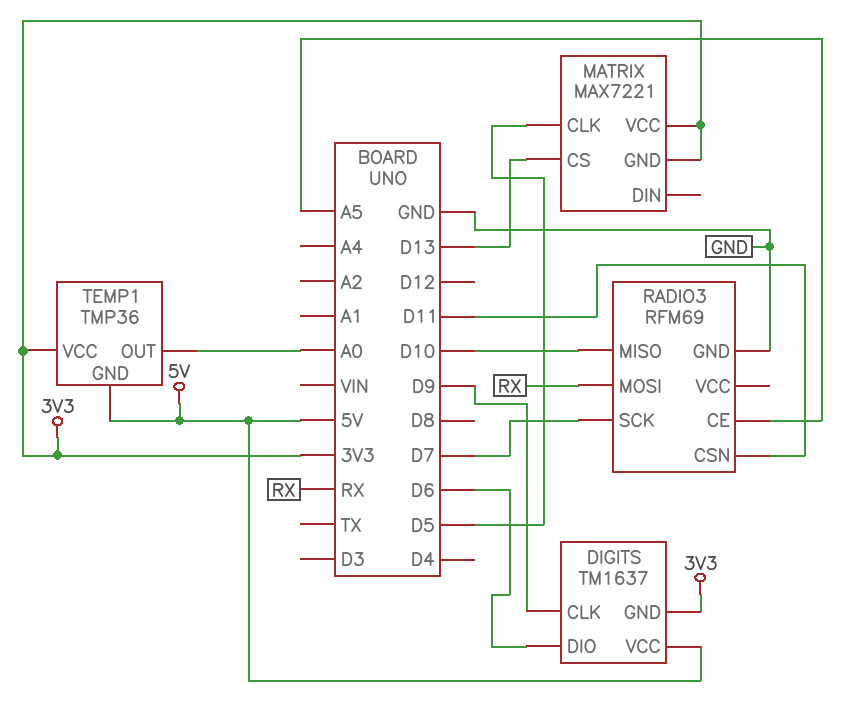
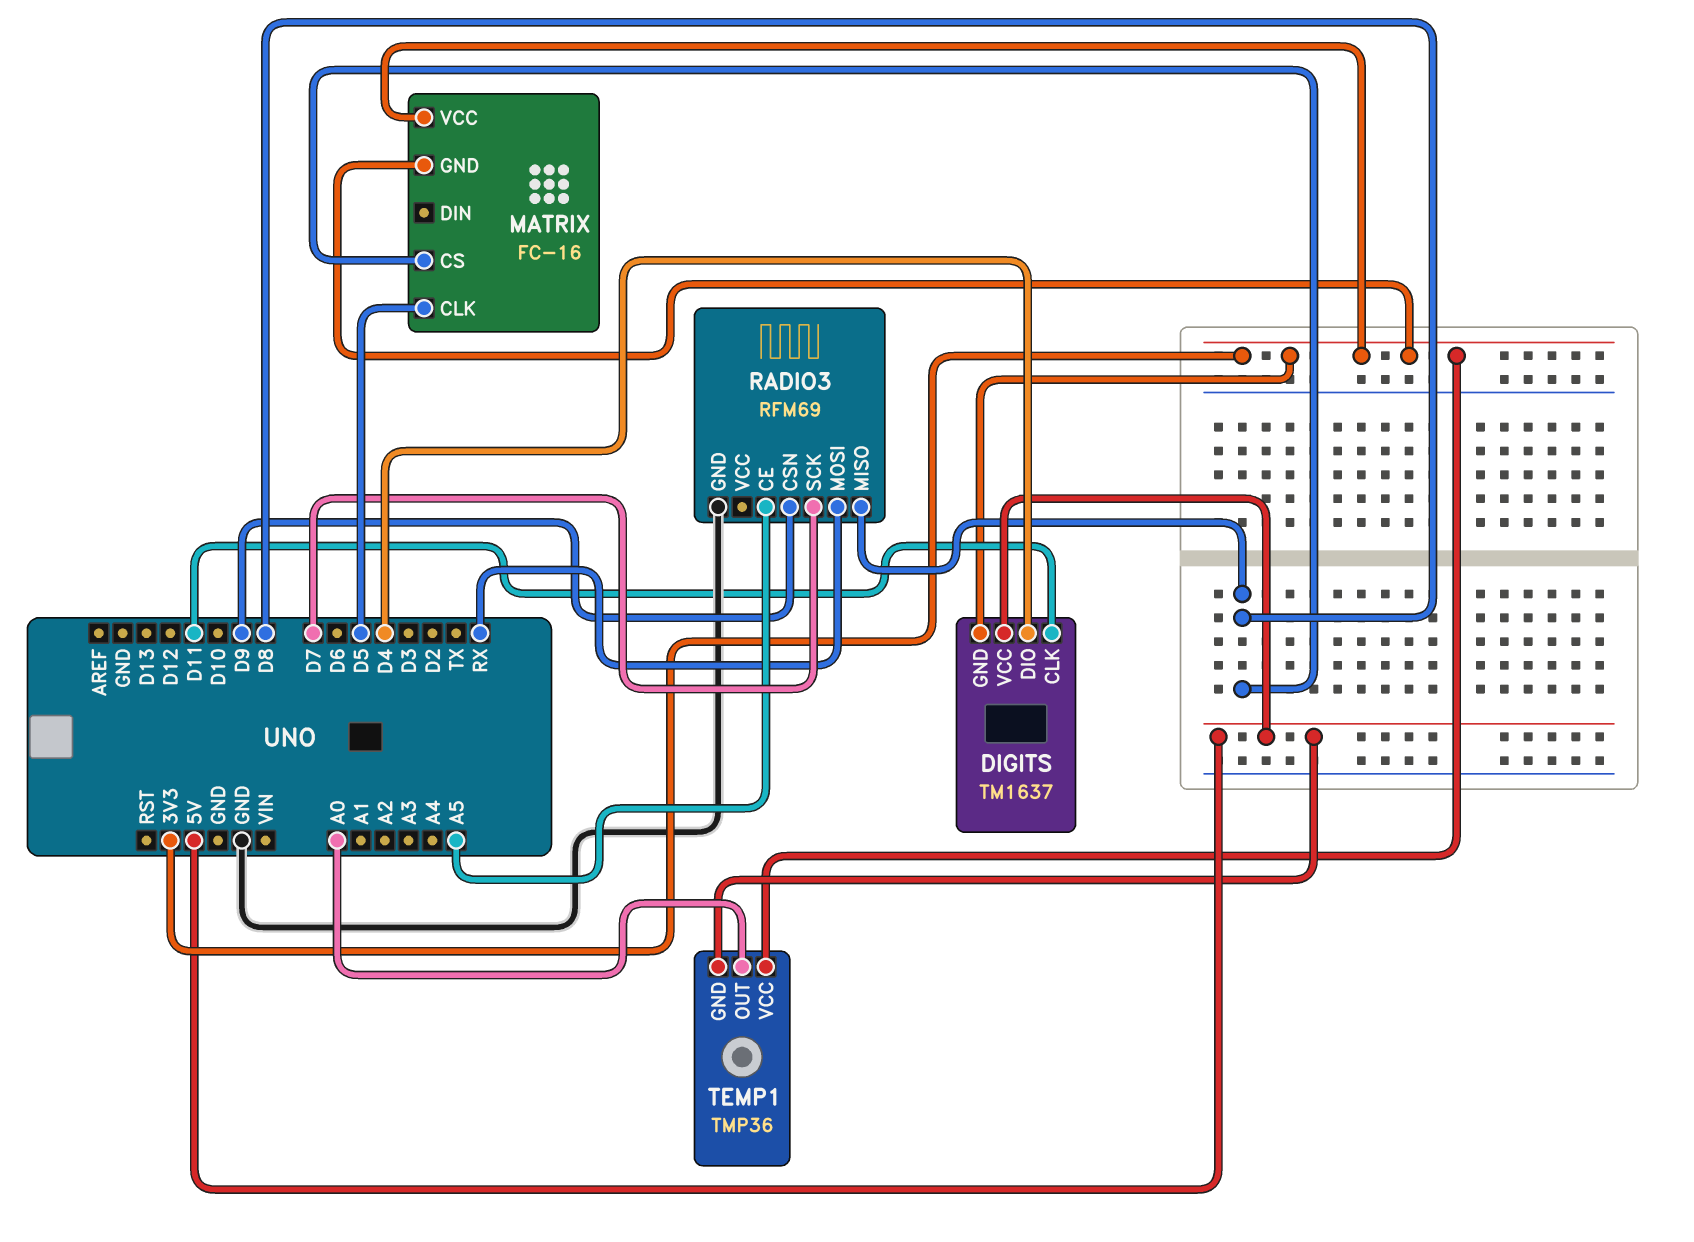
DIGITS pin CLK: D9 -> D11
DIGITS pin DIO: D6 -> D4
MATRIX: MAX7221 -> FC-16
MATRIX pin CS: D13 -> D8
RADIO3 pin CSN: D11 -> D9
RADIO3 pin MISO: D10 -> D8

